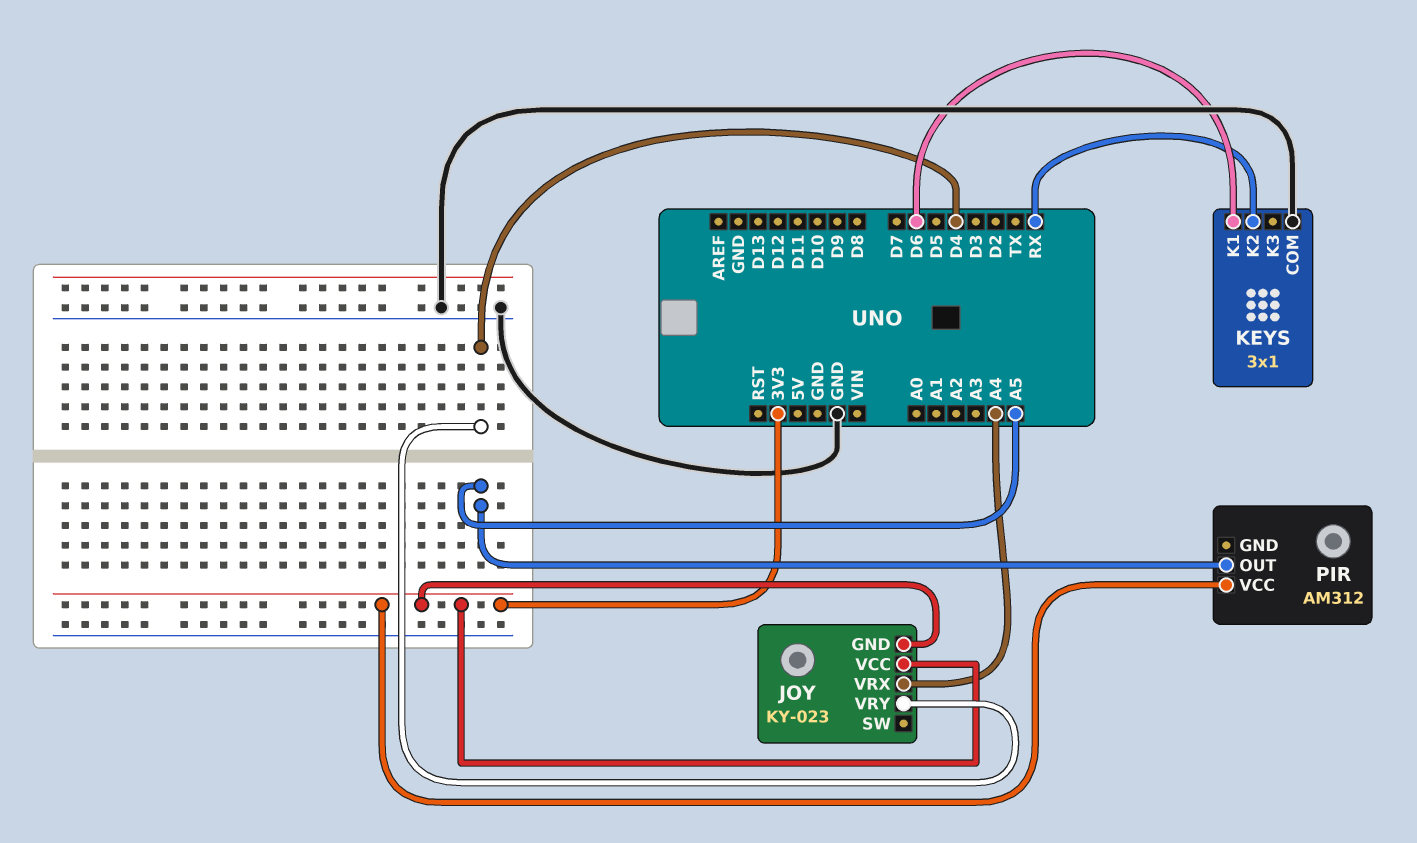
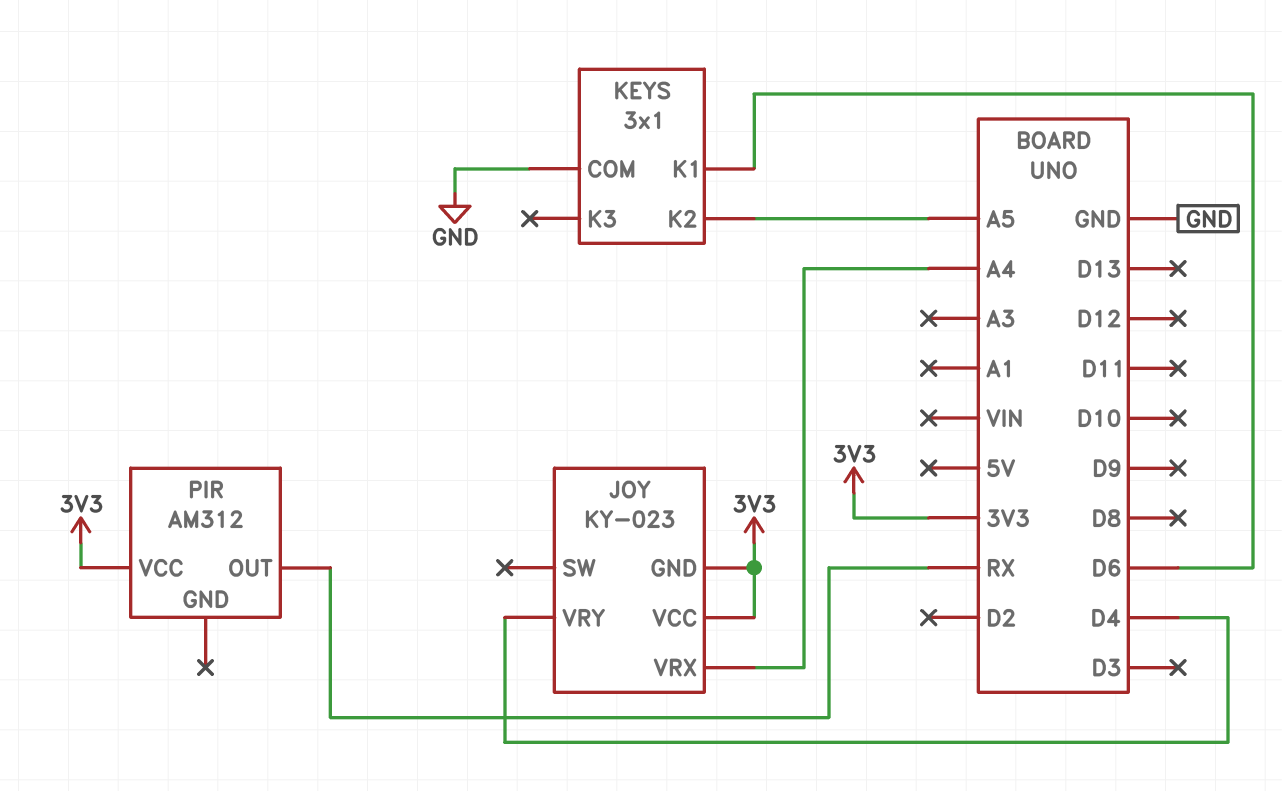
KEYS pin K2: RX -> A5
PIR pin OUT: A5 -> RX

